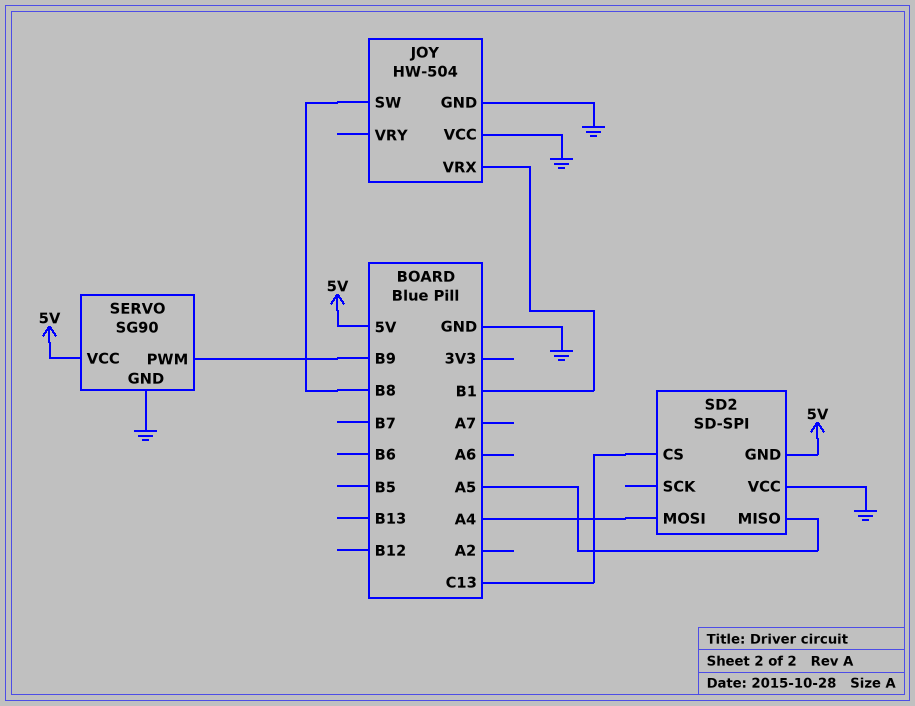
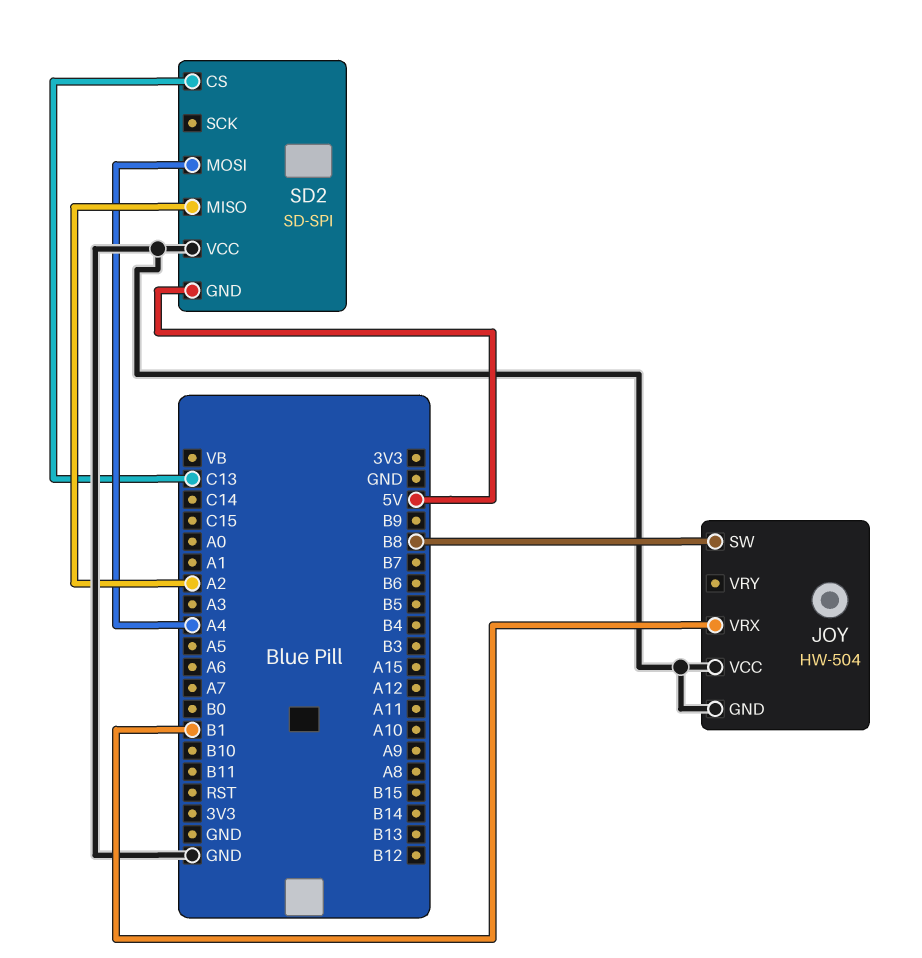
SD2 pin MISO: A5 -> A2
SERVO: SG90 -> none
SERVO pin GND: GND -> none
SERVO pin PWM: B9 -> none
SERVO pin VCC: 5V -> none

